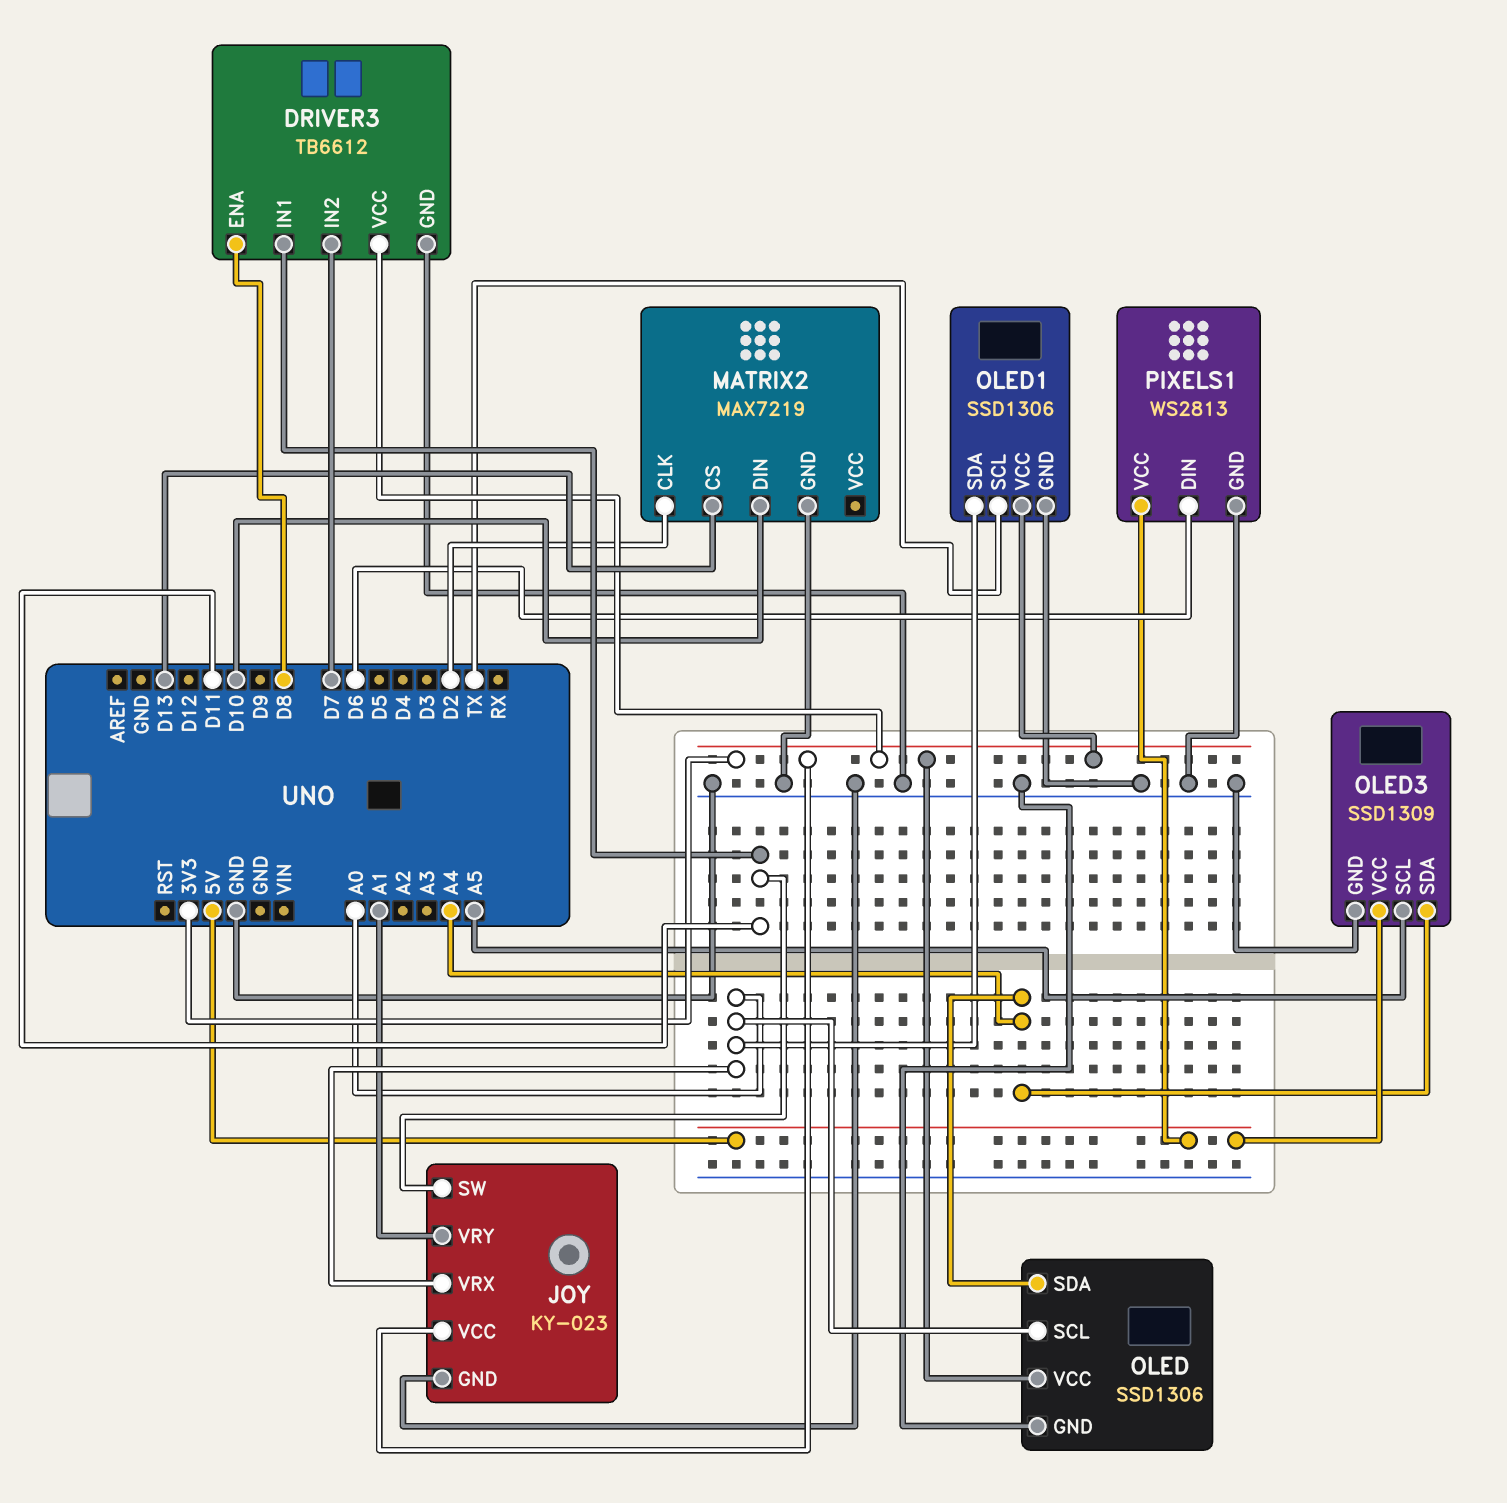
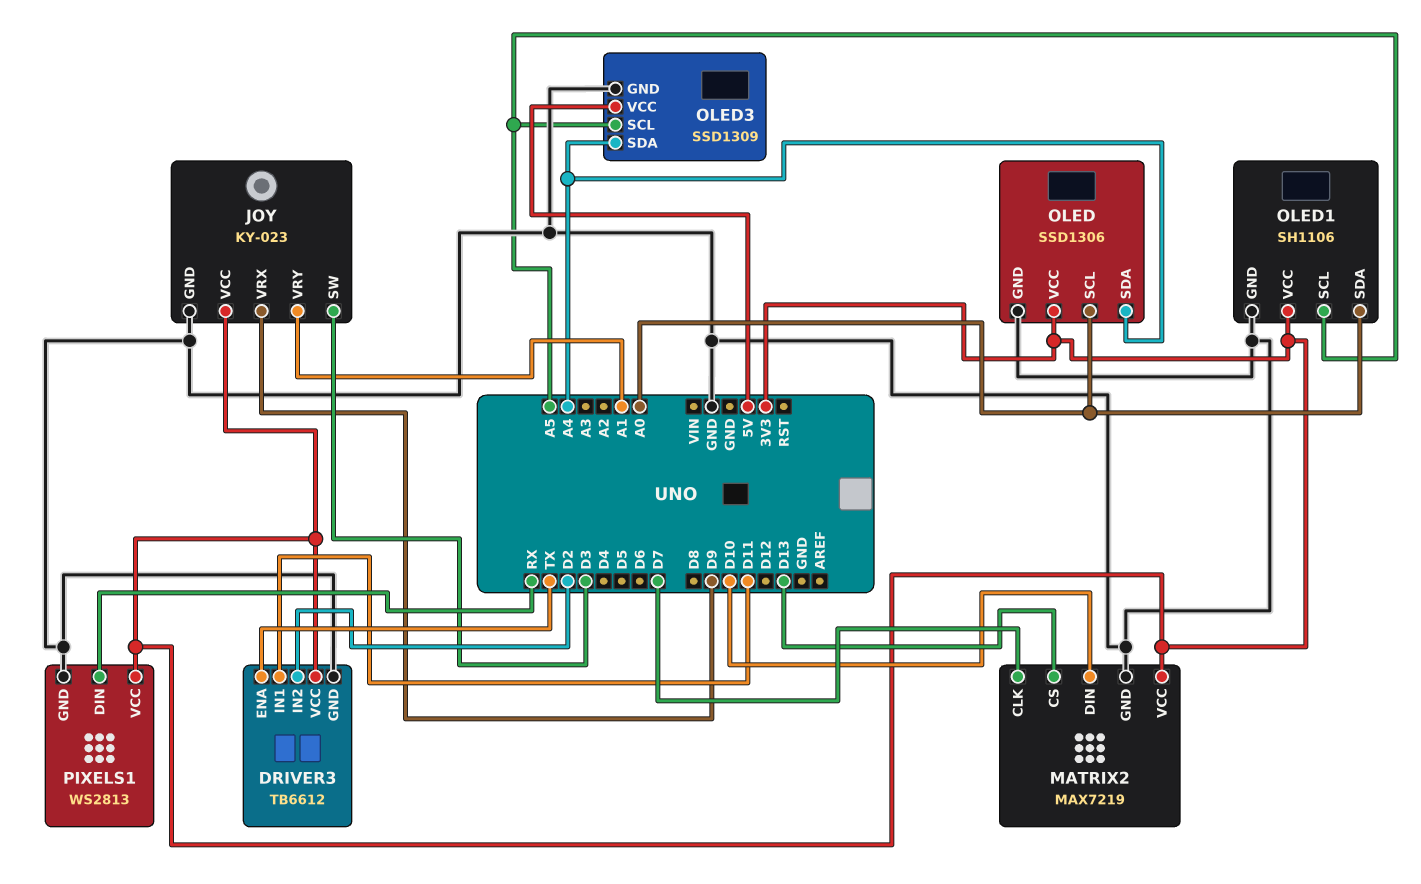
DRIVER3 pin ENA: D8 -> TX
DRIVER3 pin IN2: D7 -> D2
JOY pin SW: D11 -> D3
JOY pin VRX: A0 -> D9
MATRIX2 pin CLK: D2 -> D7
MATRIX2 pin VCC: none -> 3V3
OLED1: SSD1306 -> SH1106
OLED1 pin SCL: TX -> A5
PIXELS1 pin DIN: D6 -> RX
PIXELS1 pin VCC: 5V -> 3V3

